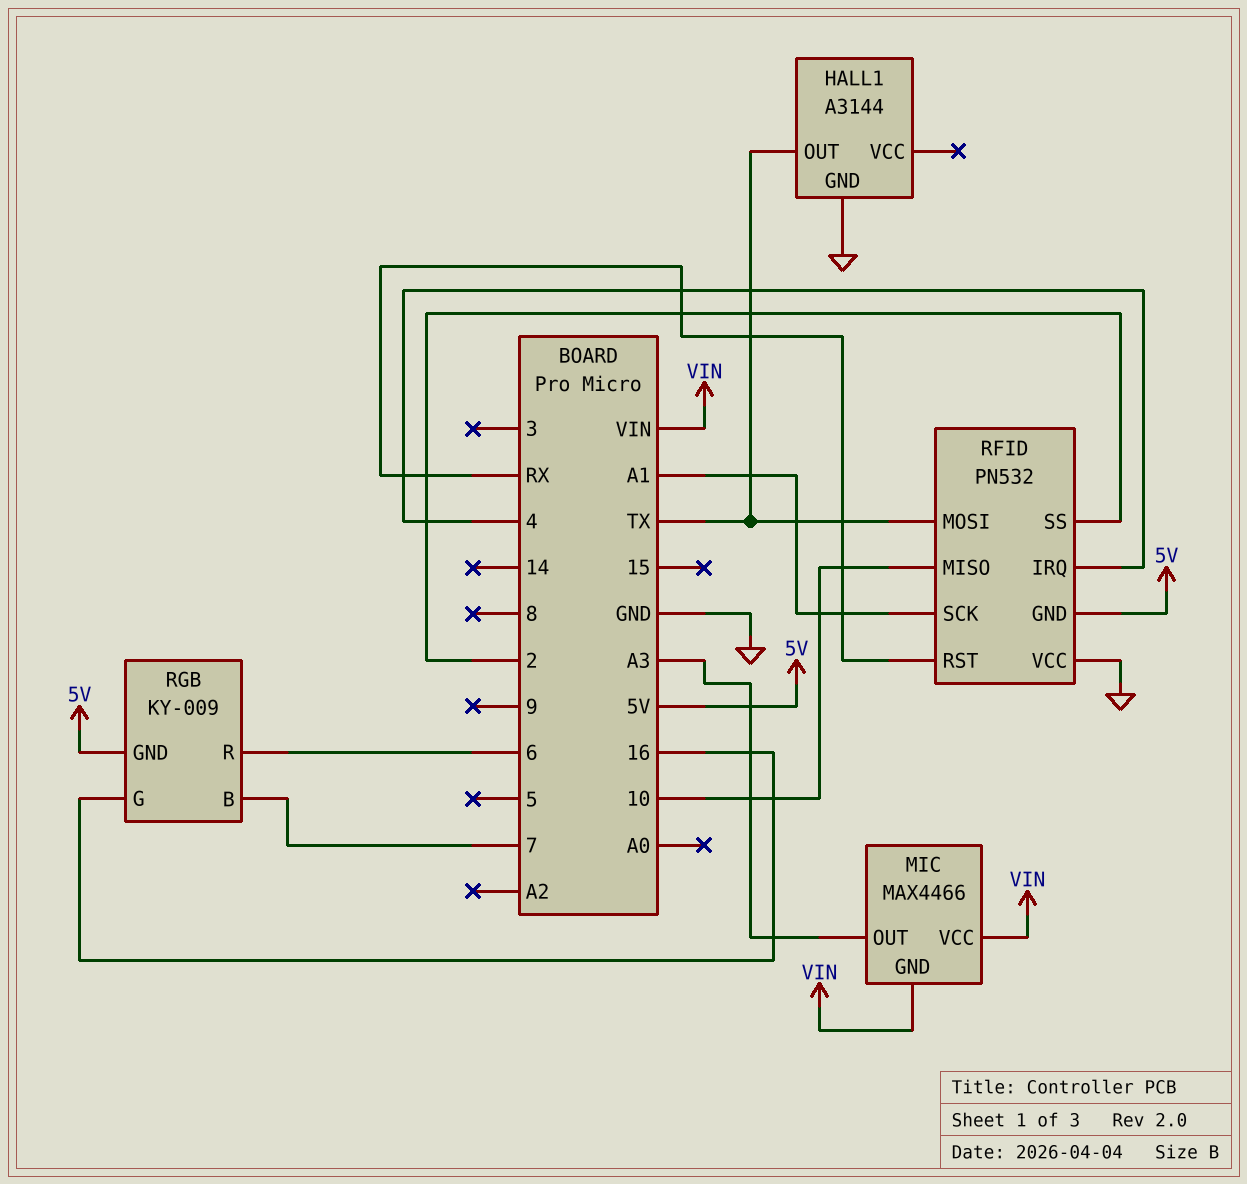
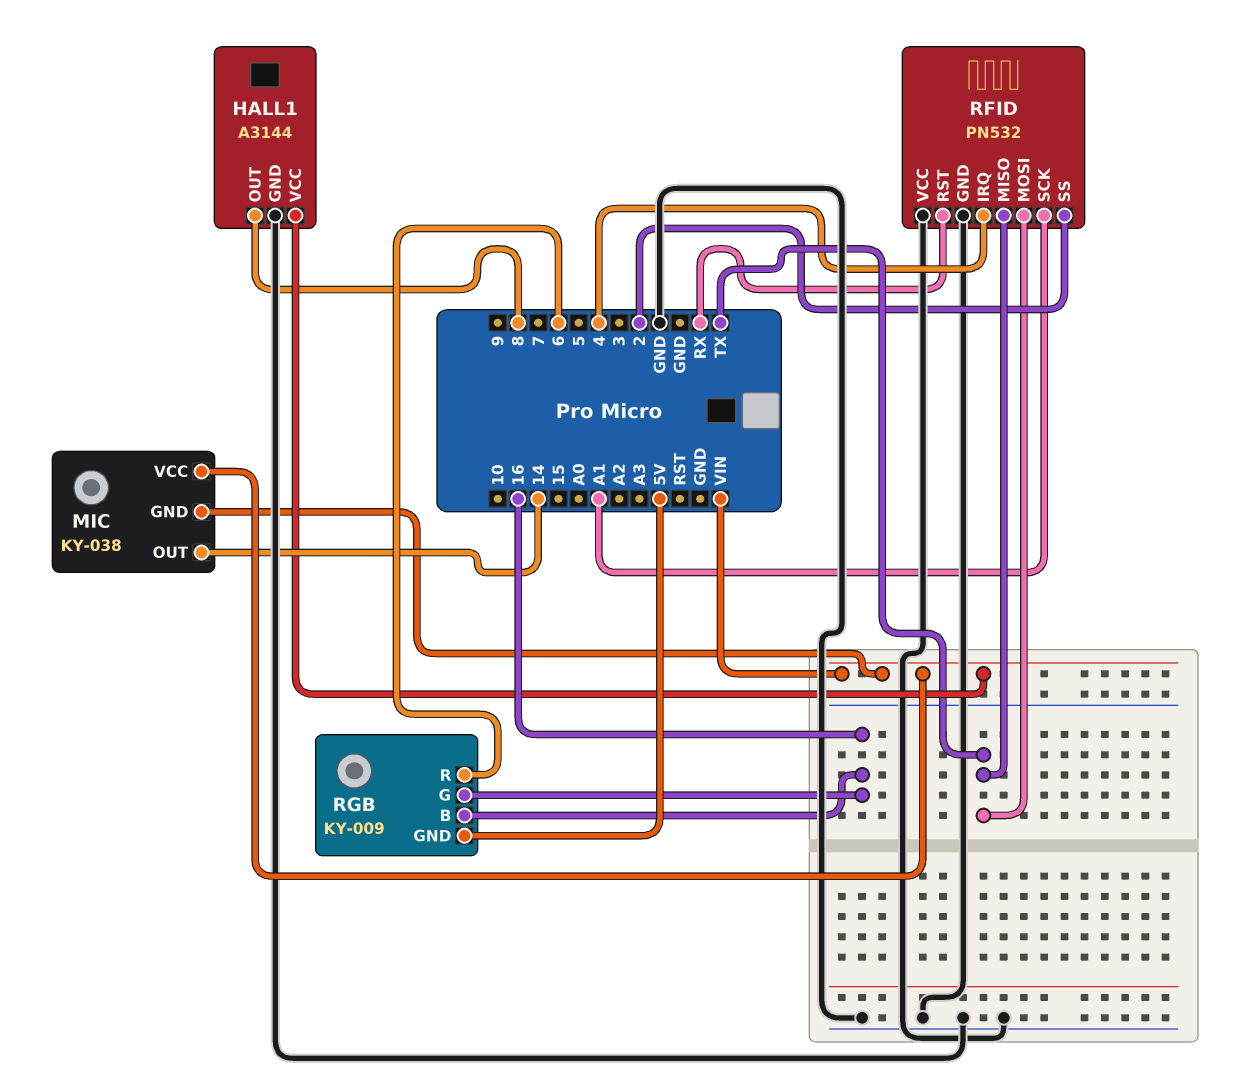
HALL1 pin OUT: TX -> 8
HALL1 pin VCC: none -> VIN
MIC: MAX4466 -> KY-038
MIC pin OUT: A3 -> 14
RFID pin GND: 5V -> GND
RFID pin MISO: 10 -> TX
RGB pin B: 7 -> 16

